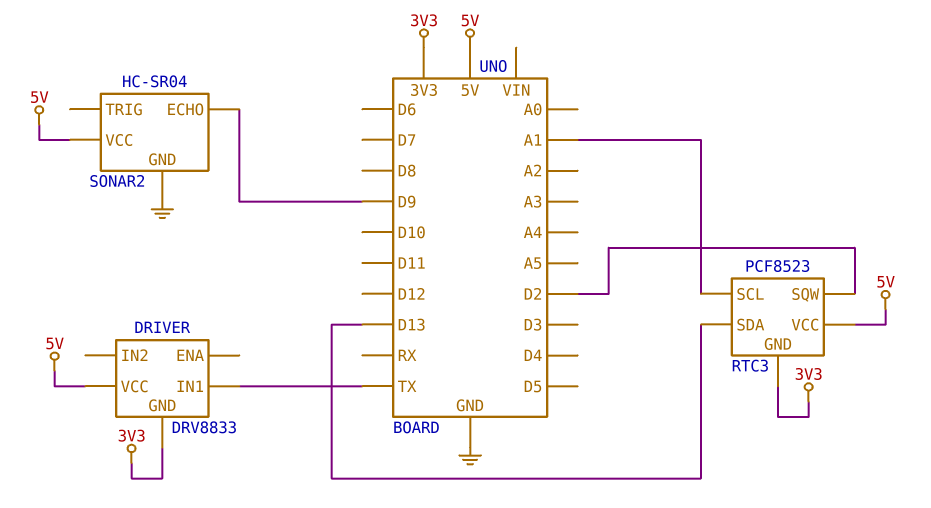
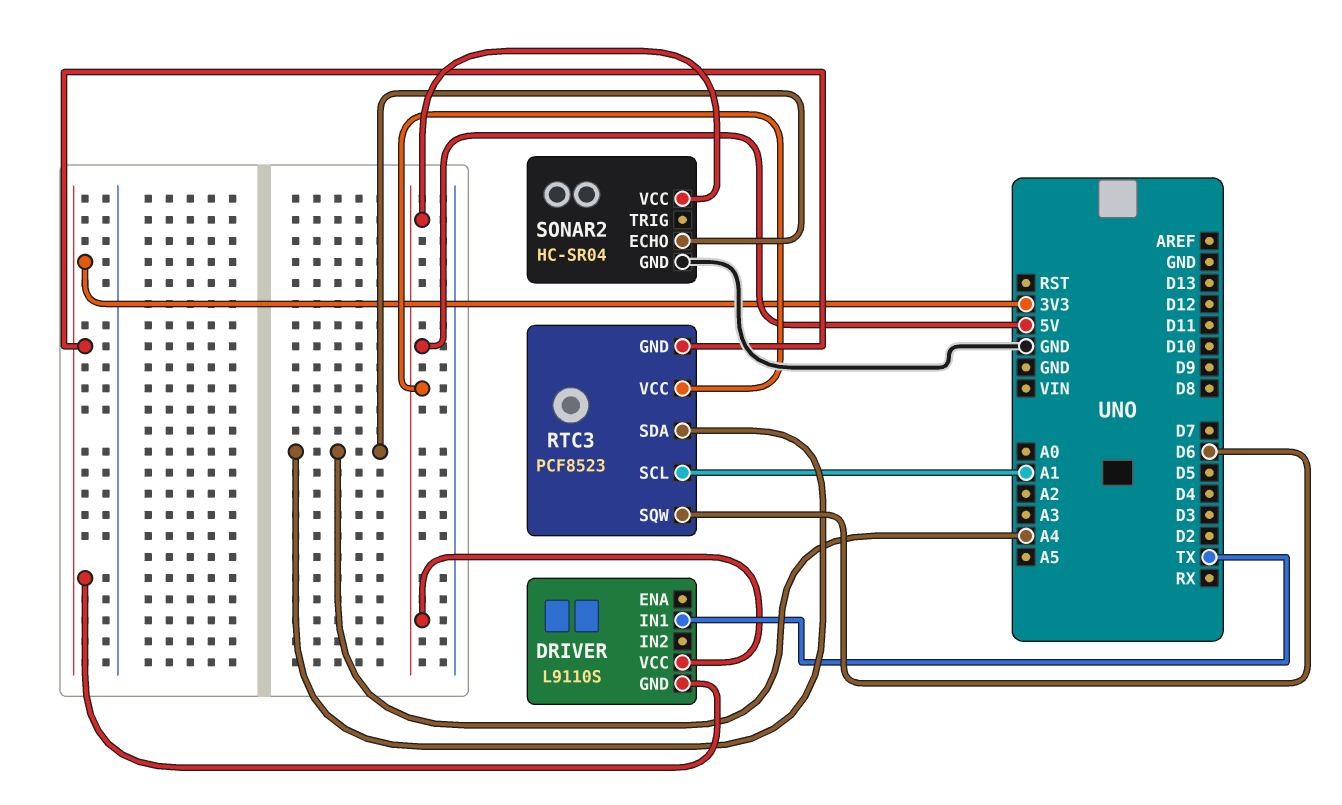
DRIVER: DRV8833 -> L9110S
RTC3 pin SDA: D13 -> A4
RTC3 pin SQW: D2 -> D6
SONAR2 pin ECHO: D9 -> A4

